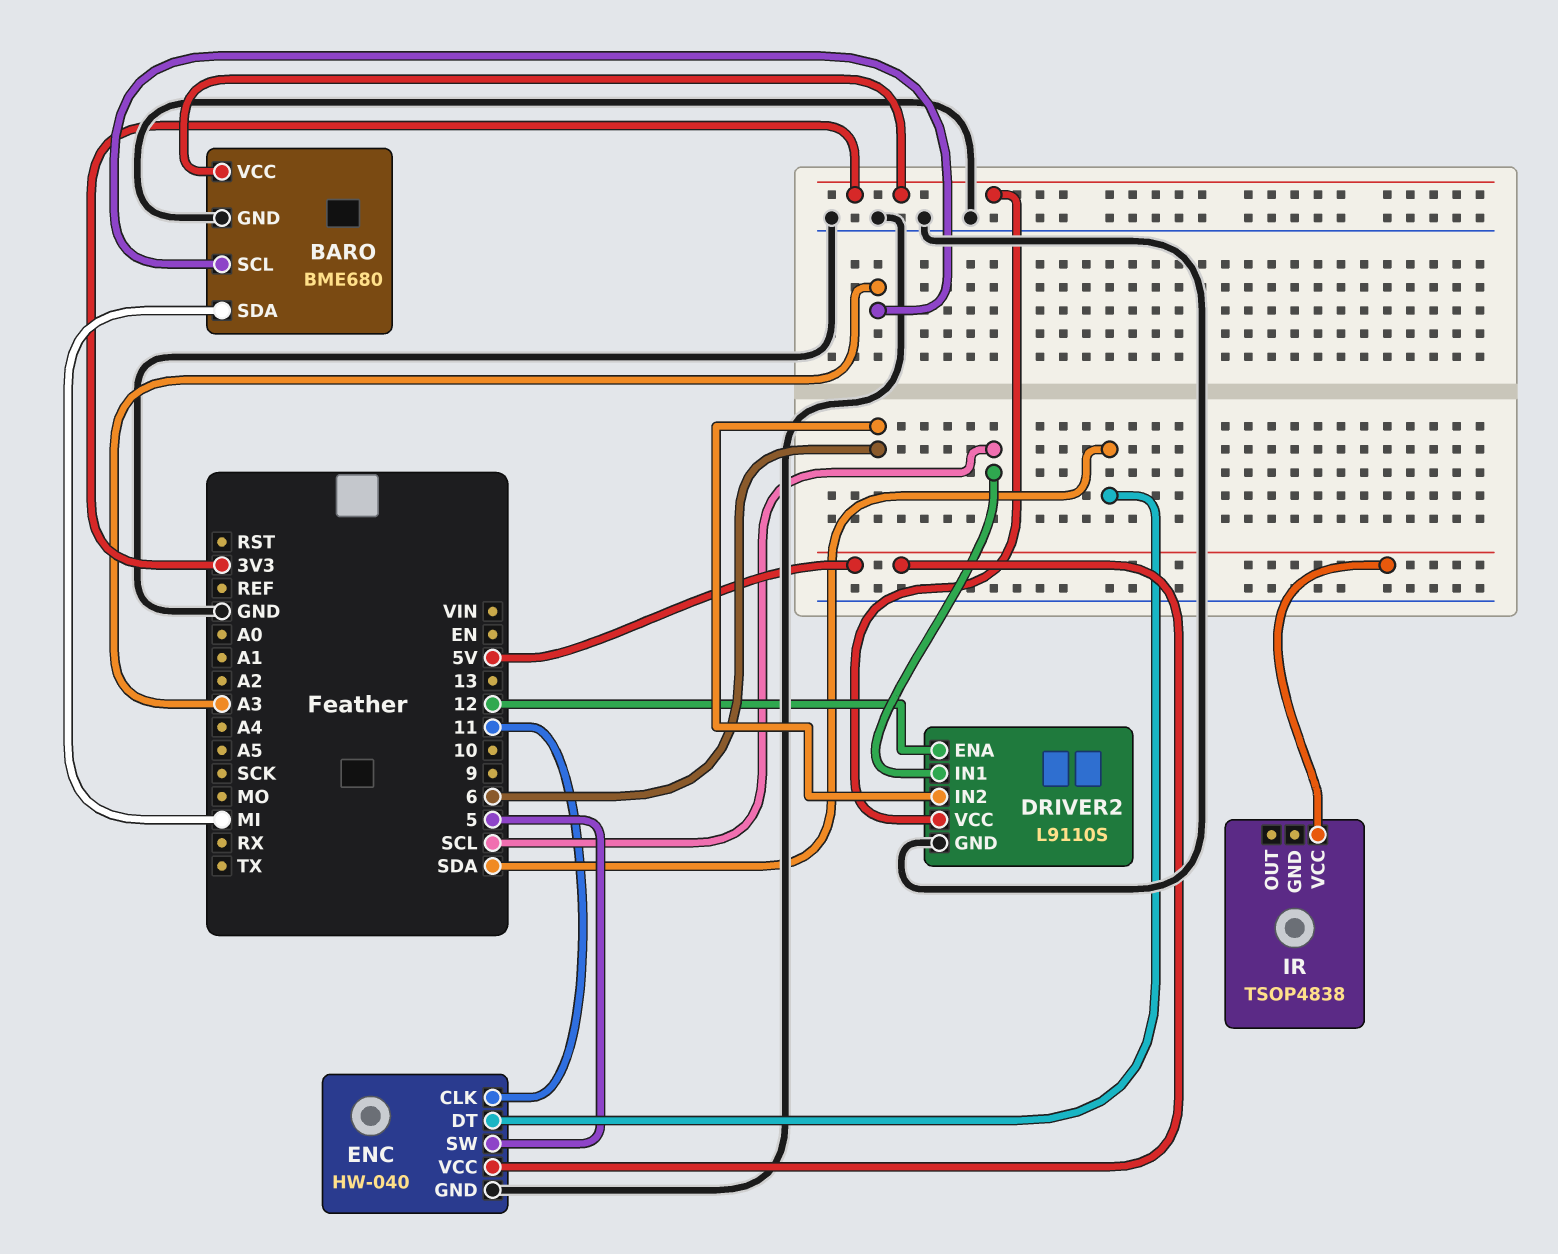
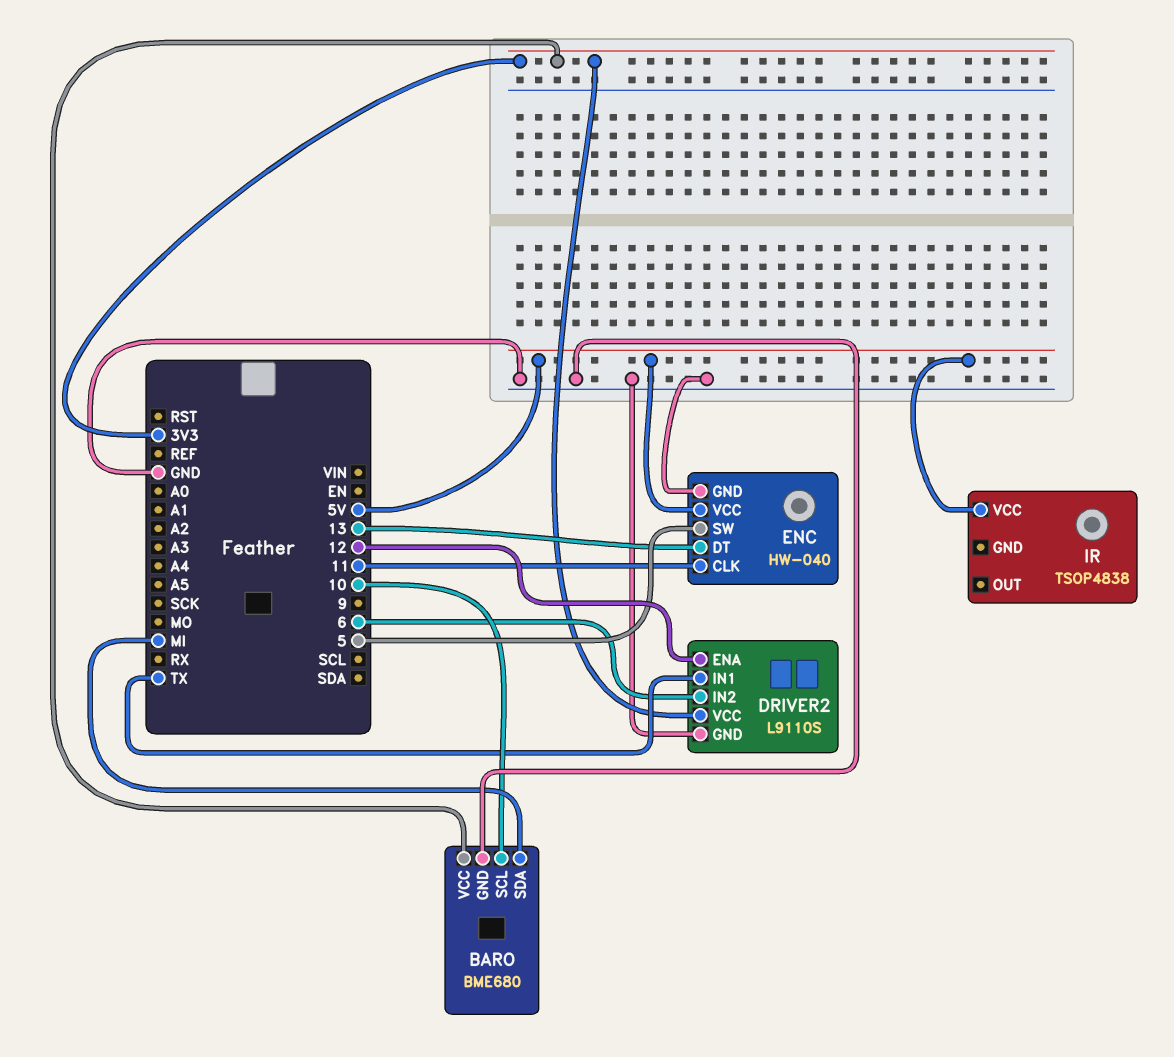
BARO pin SCL: A3 -> 10
DRIVER2 pin IN1: SCL -> TX
ENC pin DT: SDA -> 13

